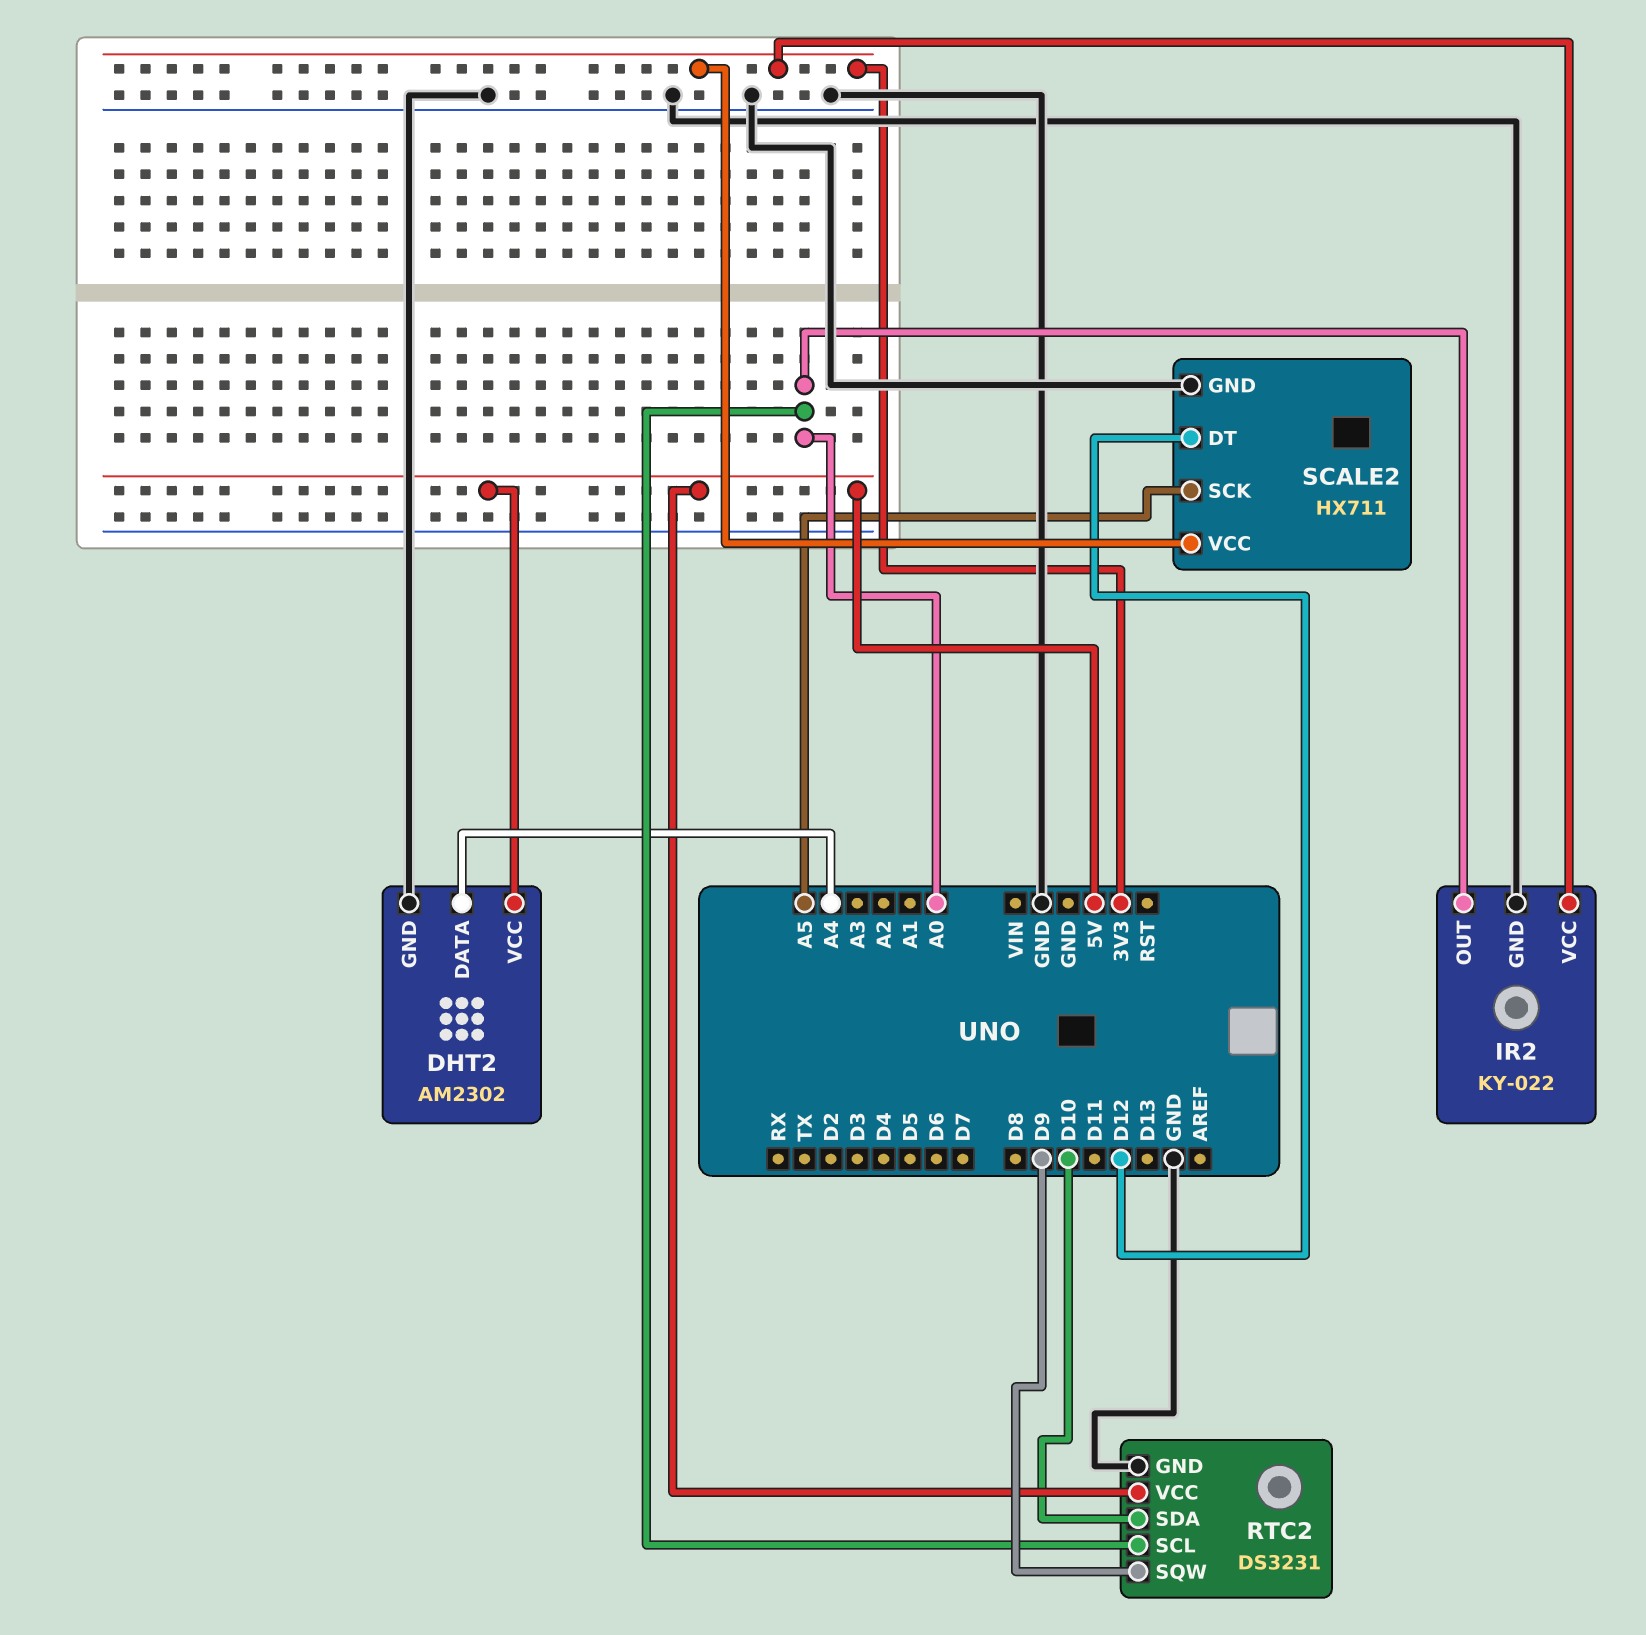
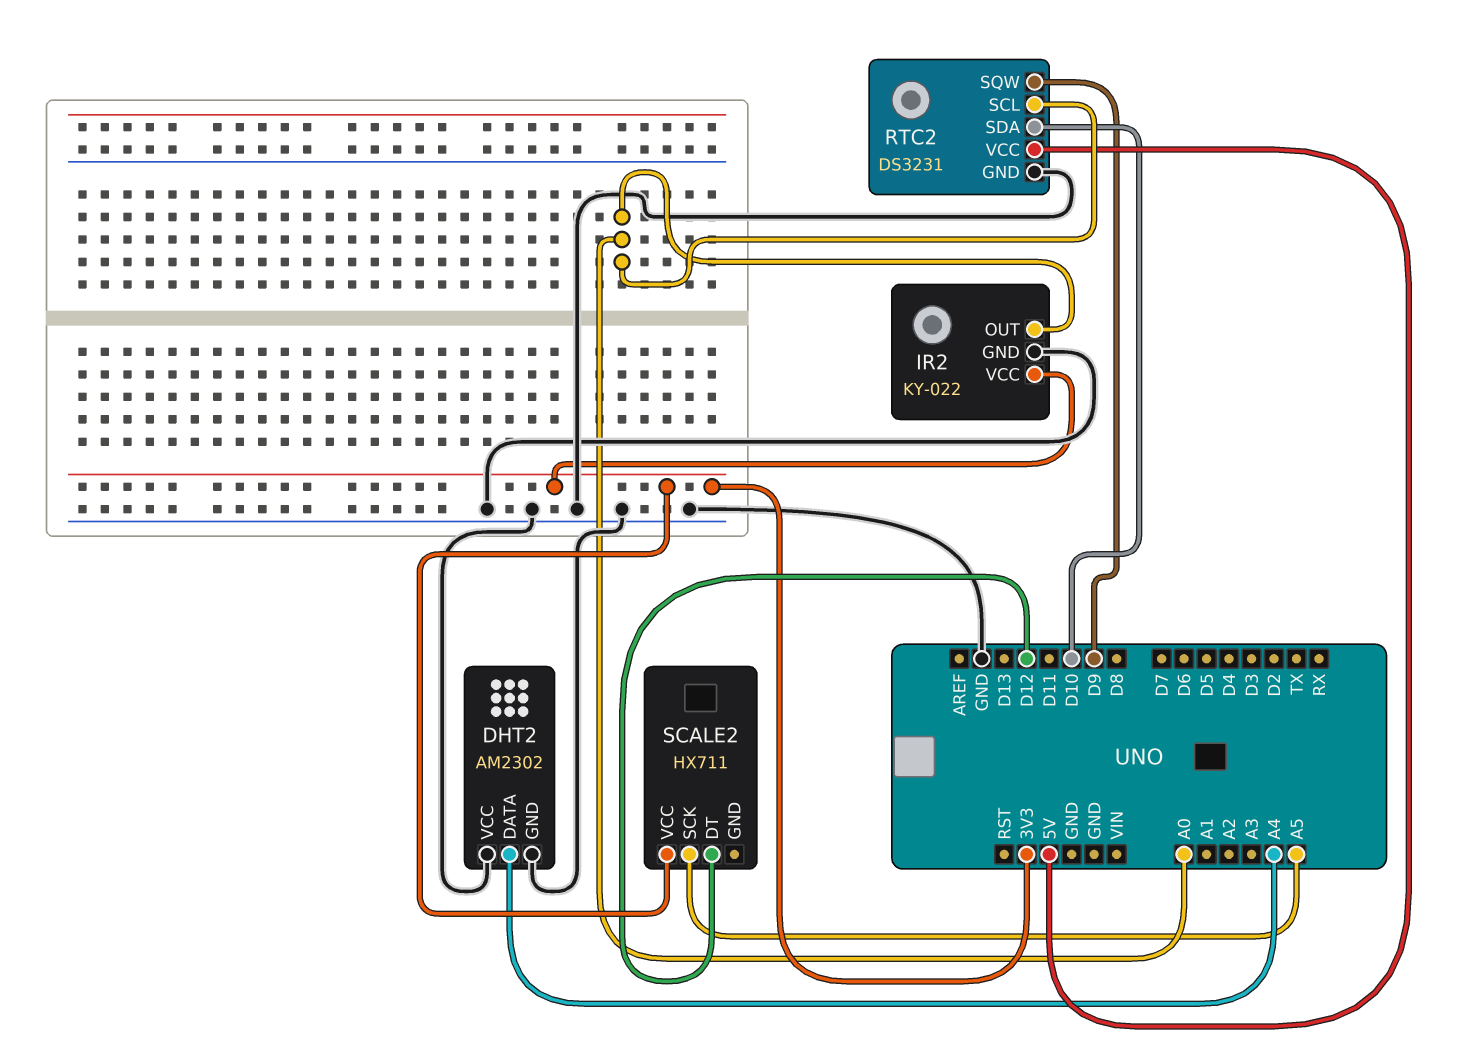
DHT2 pin VCC: 5V -> GND
SCALE2 pin GND: GND -> none

